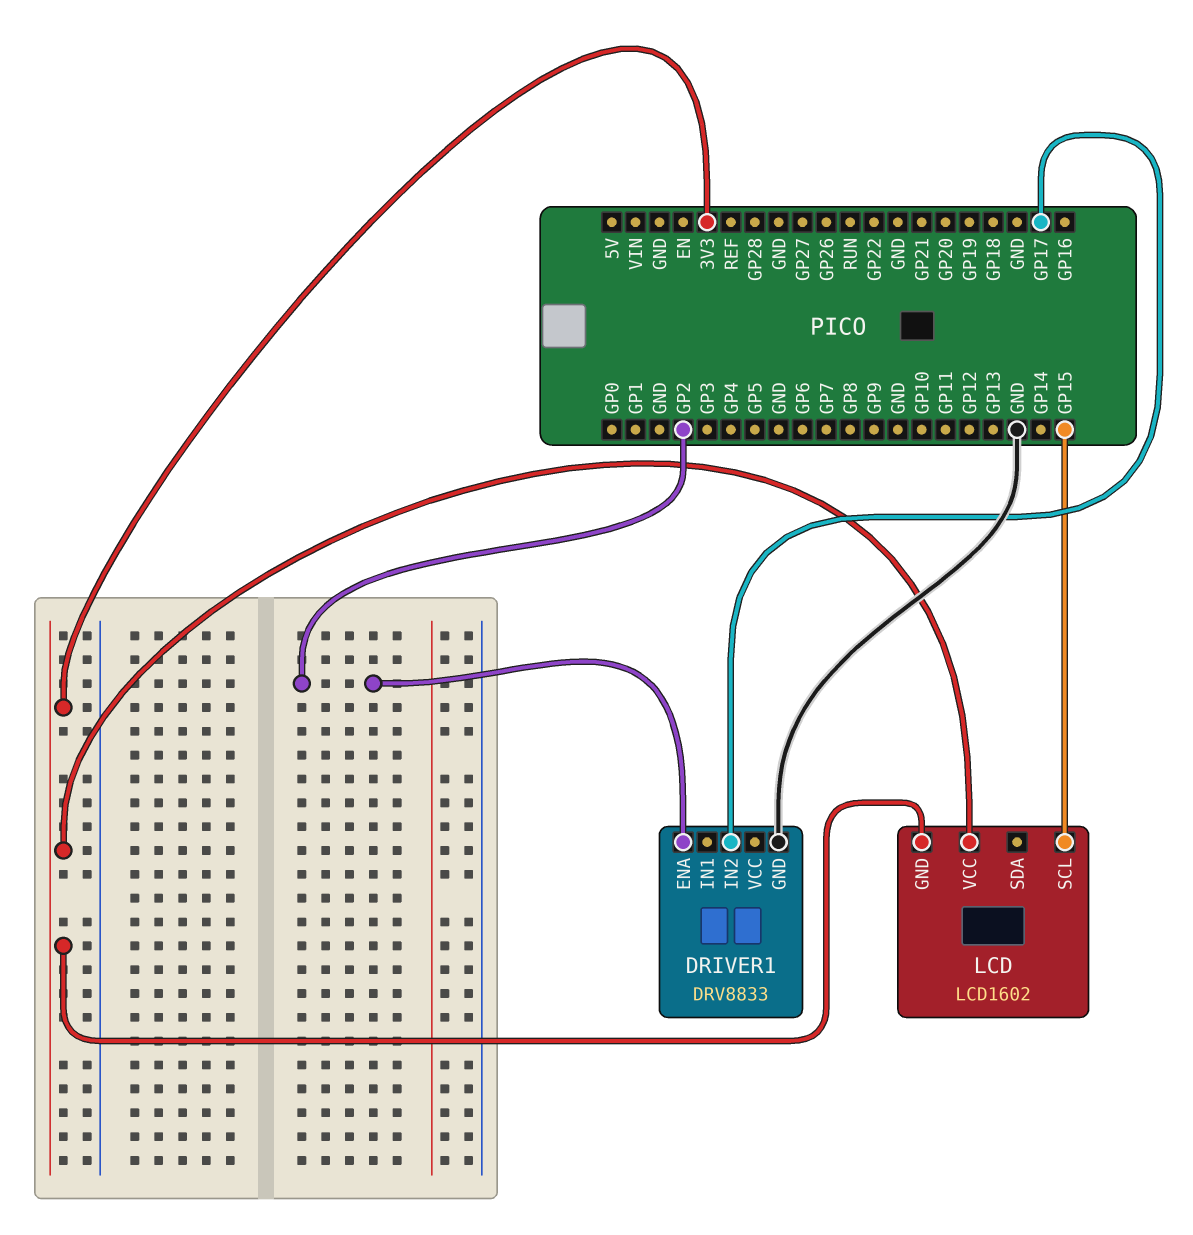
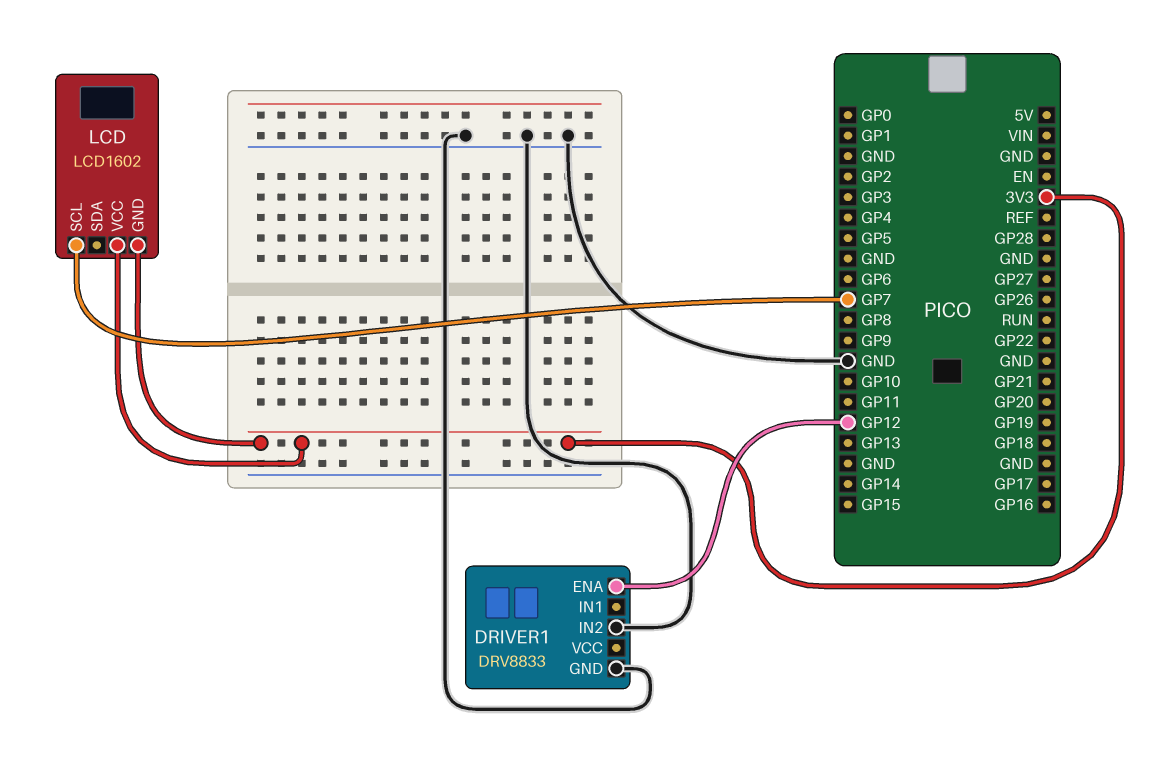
DRIVER1 pin ENA: GP2 -> GP12
DRIVER1 pin IN2: GP17 -> GND
LCD pin SCL: GP15 -> GP7

